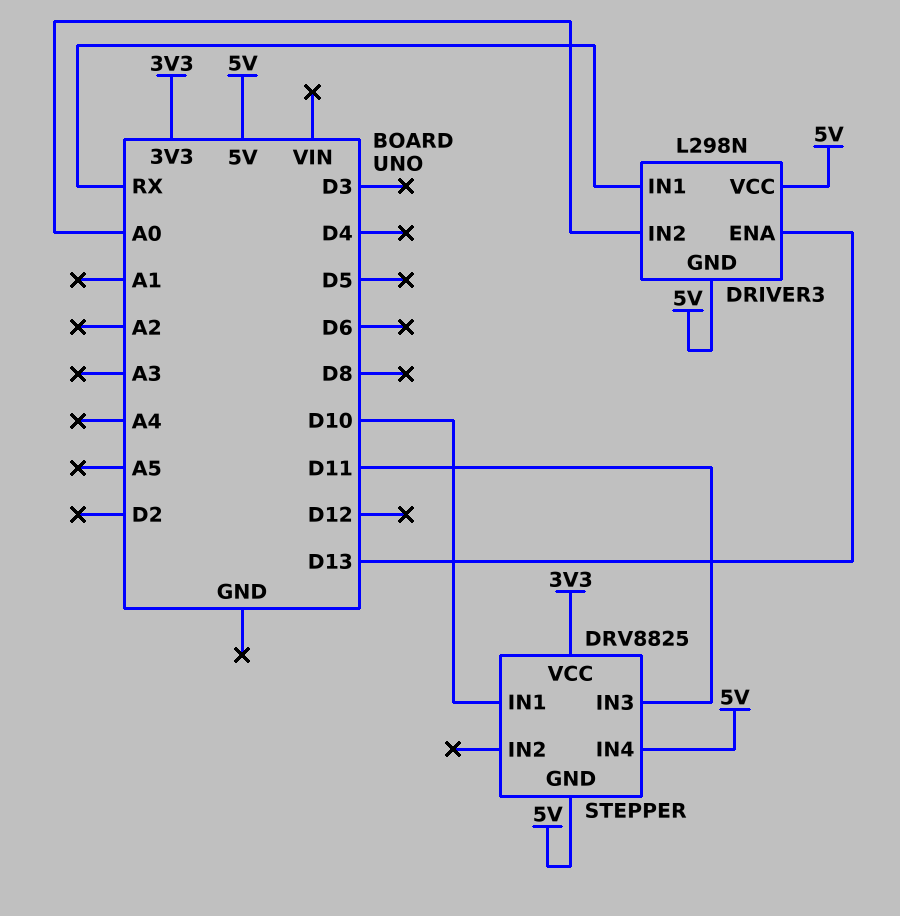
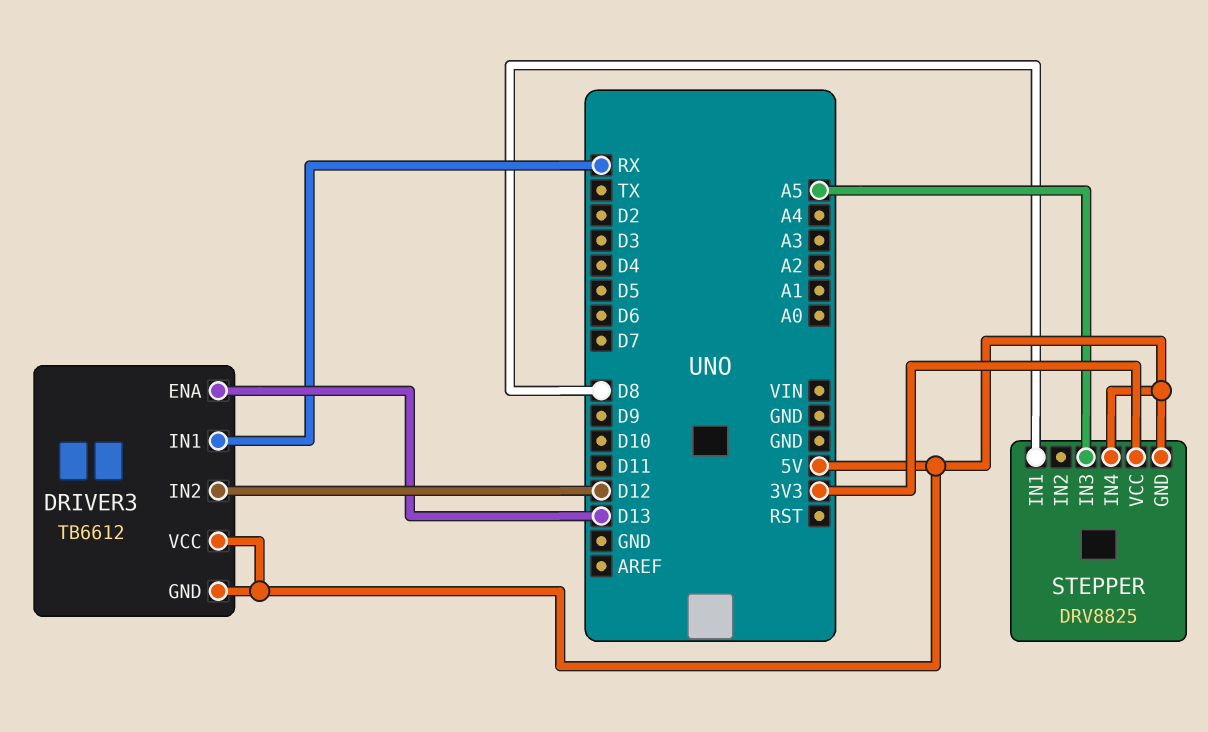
DRIVER3: L298N -> TB6612
DRIVER3 pin IN2: A0 -> D12
STEPPER pin IN1: D10 -> D8
STEPPER pin IN3: D11 -> A5

